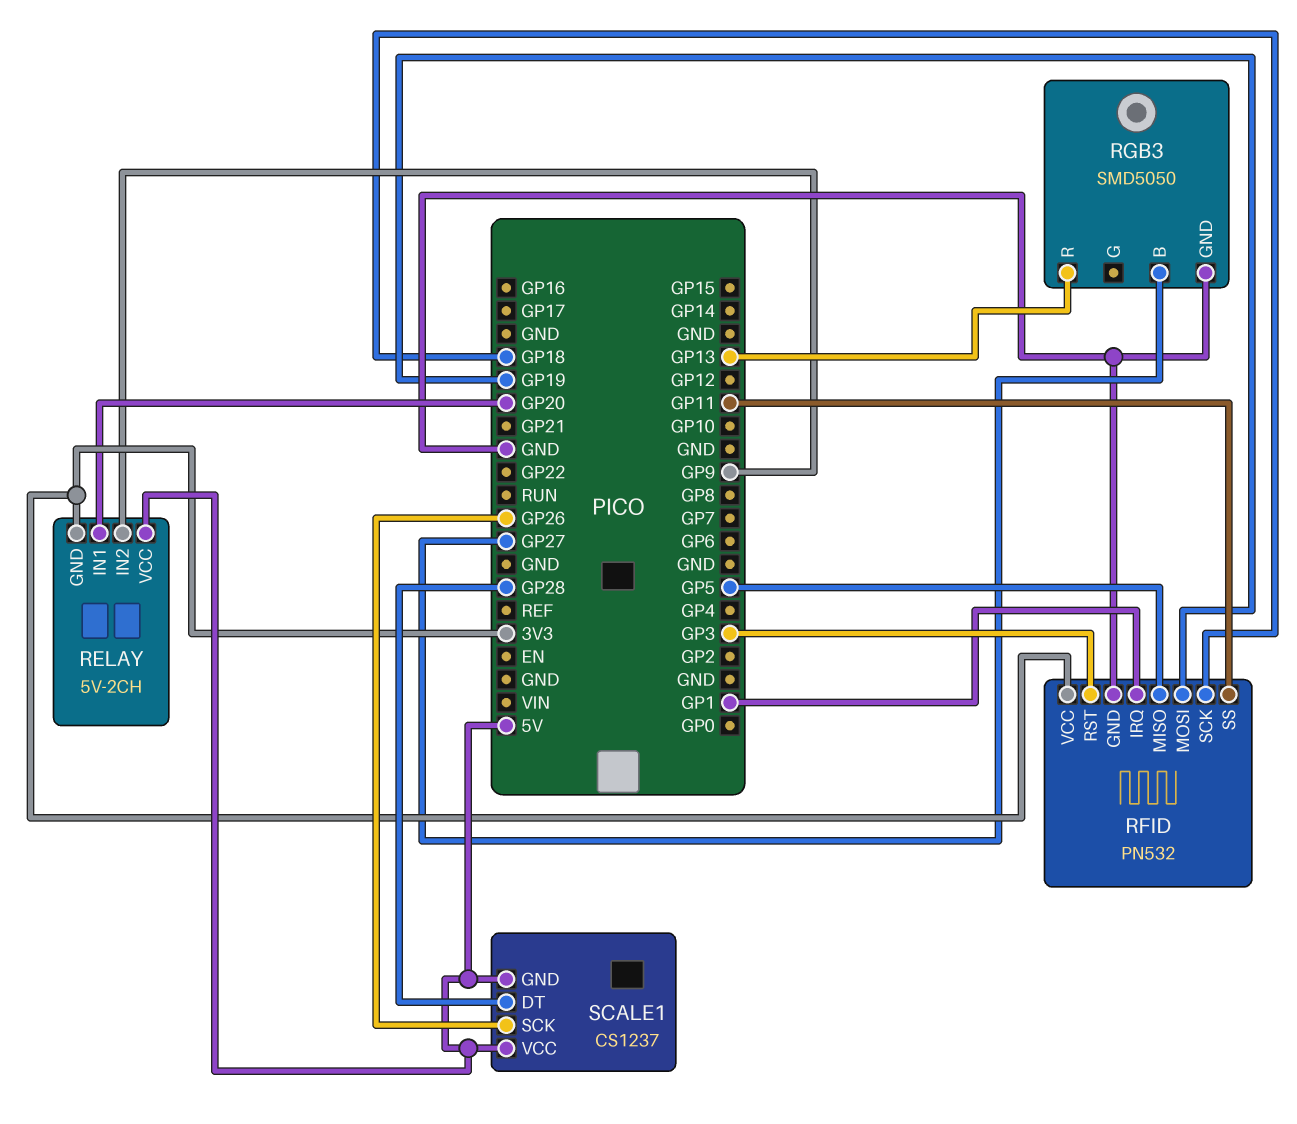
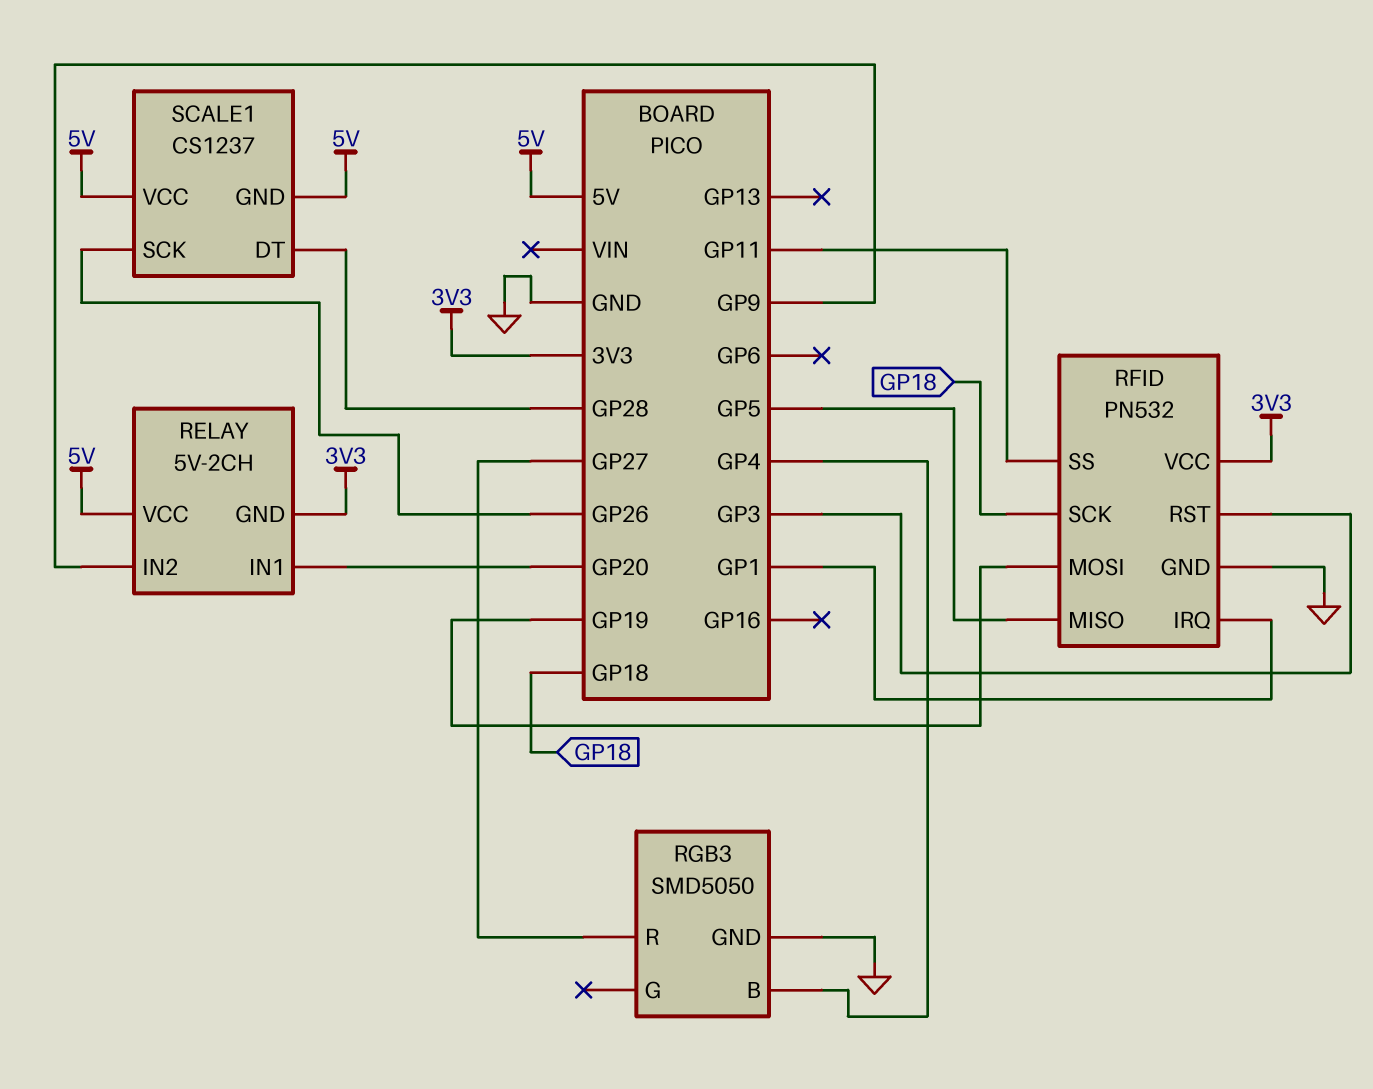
RGB3 pin B: GP27 -> GP4
RGB3 pin R: GP13 -> GP27

